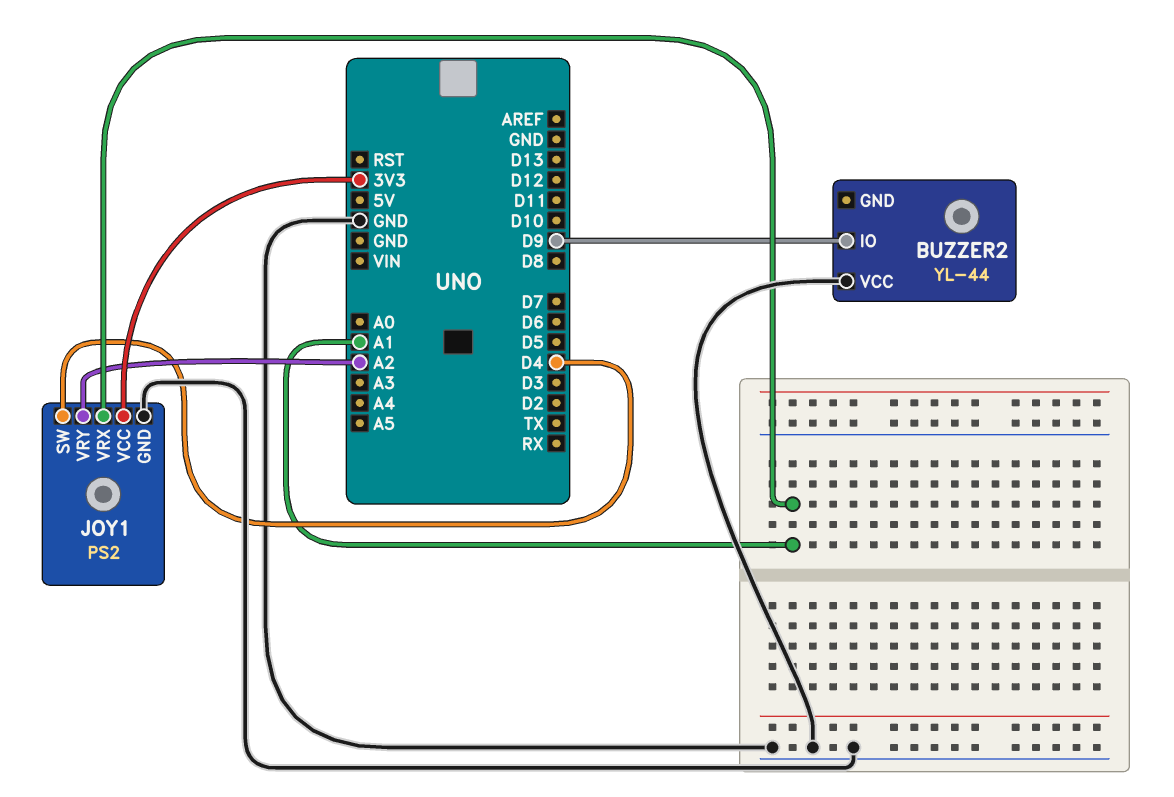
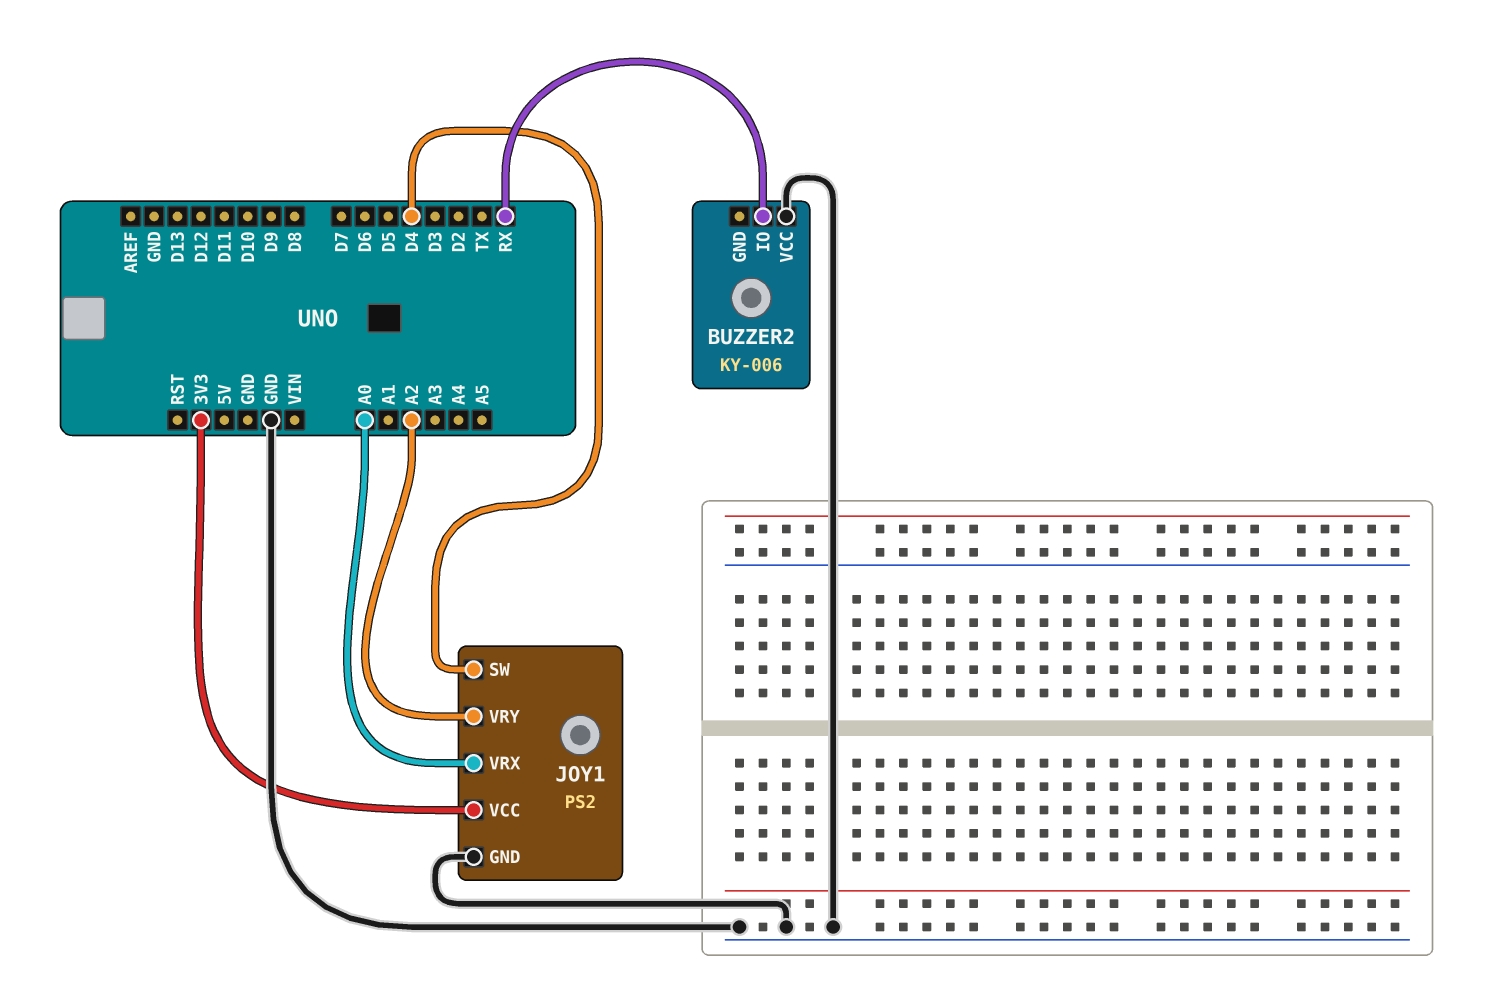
BUZZER2: YL-44 -> KY-006
BUZZER2 pin IO: D9 -> RX
JOY1 pin VRX: A1 -> A0

